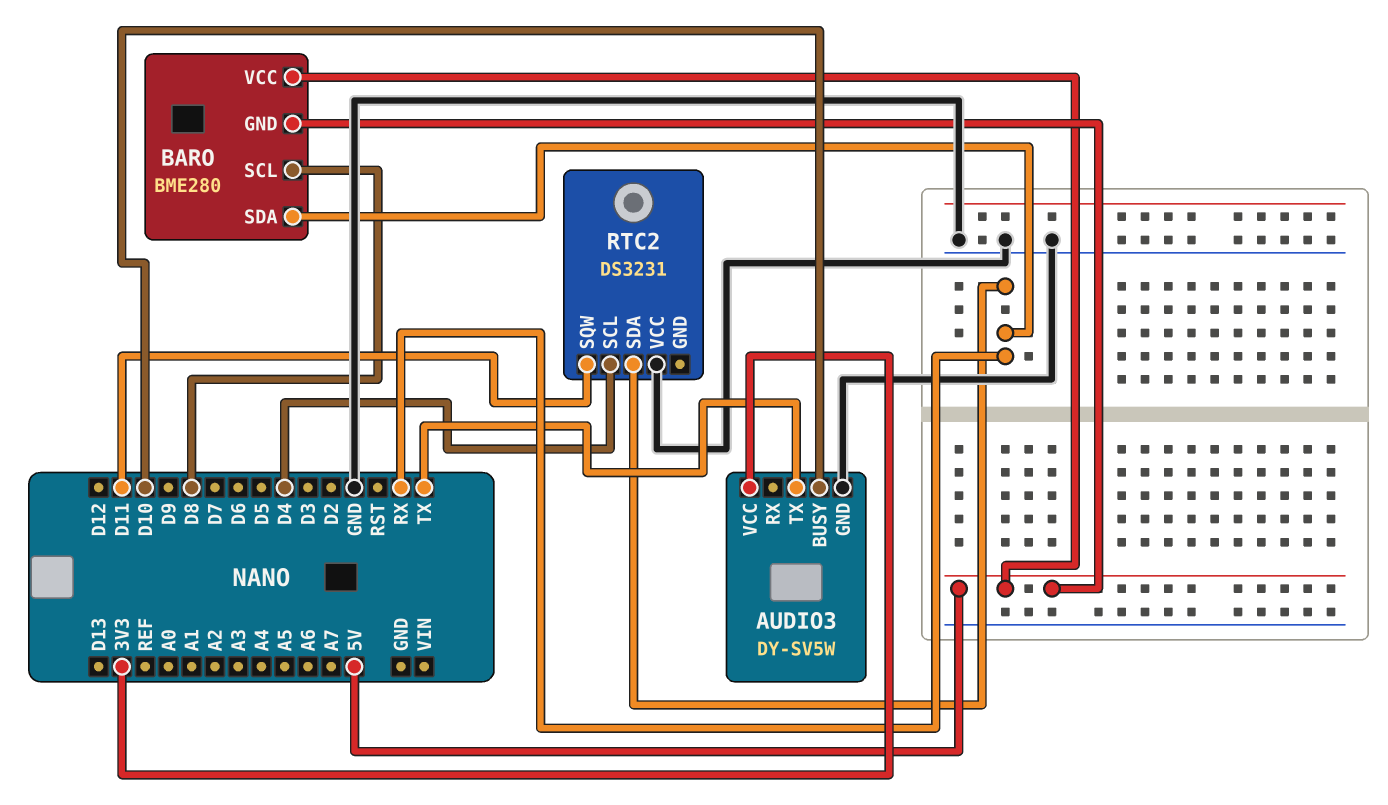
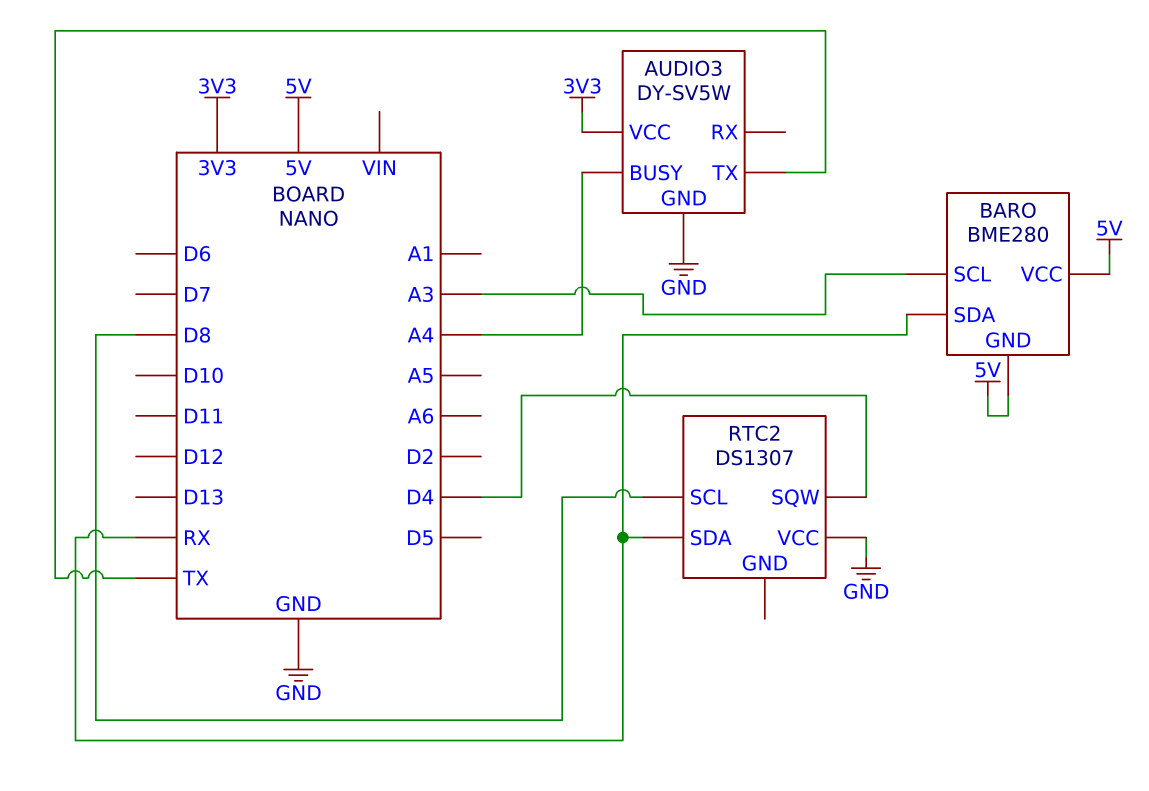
AUDIO3 pin BUSY: D10 -> A4
BARO pin SCL: D8 -> A3
RTC2: DS3231 -> DS1307
RTC2 pin SCL: D4 -> D8
RTC2 pin SQW: D11 -> D4

